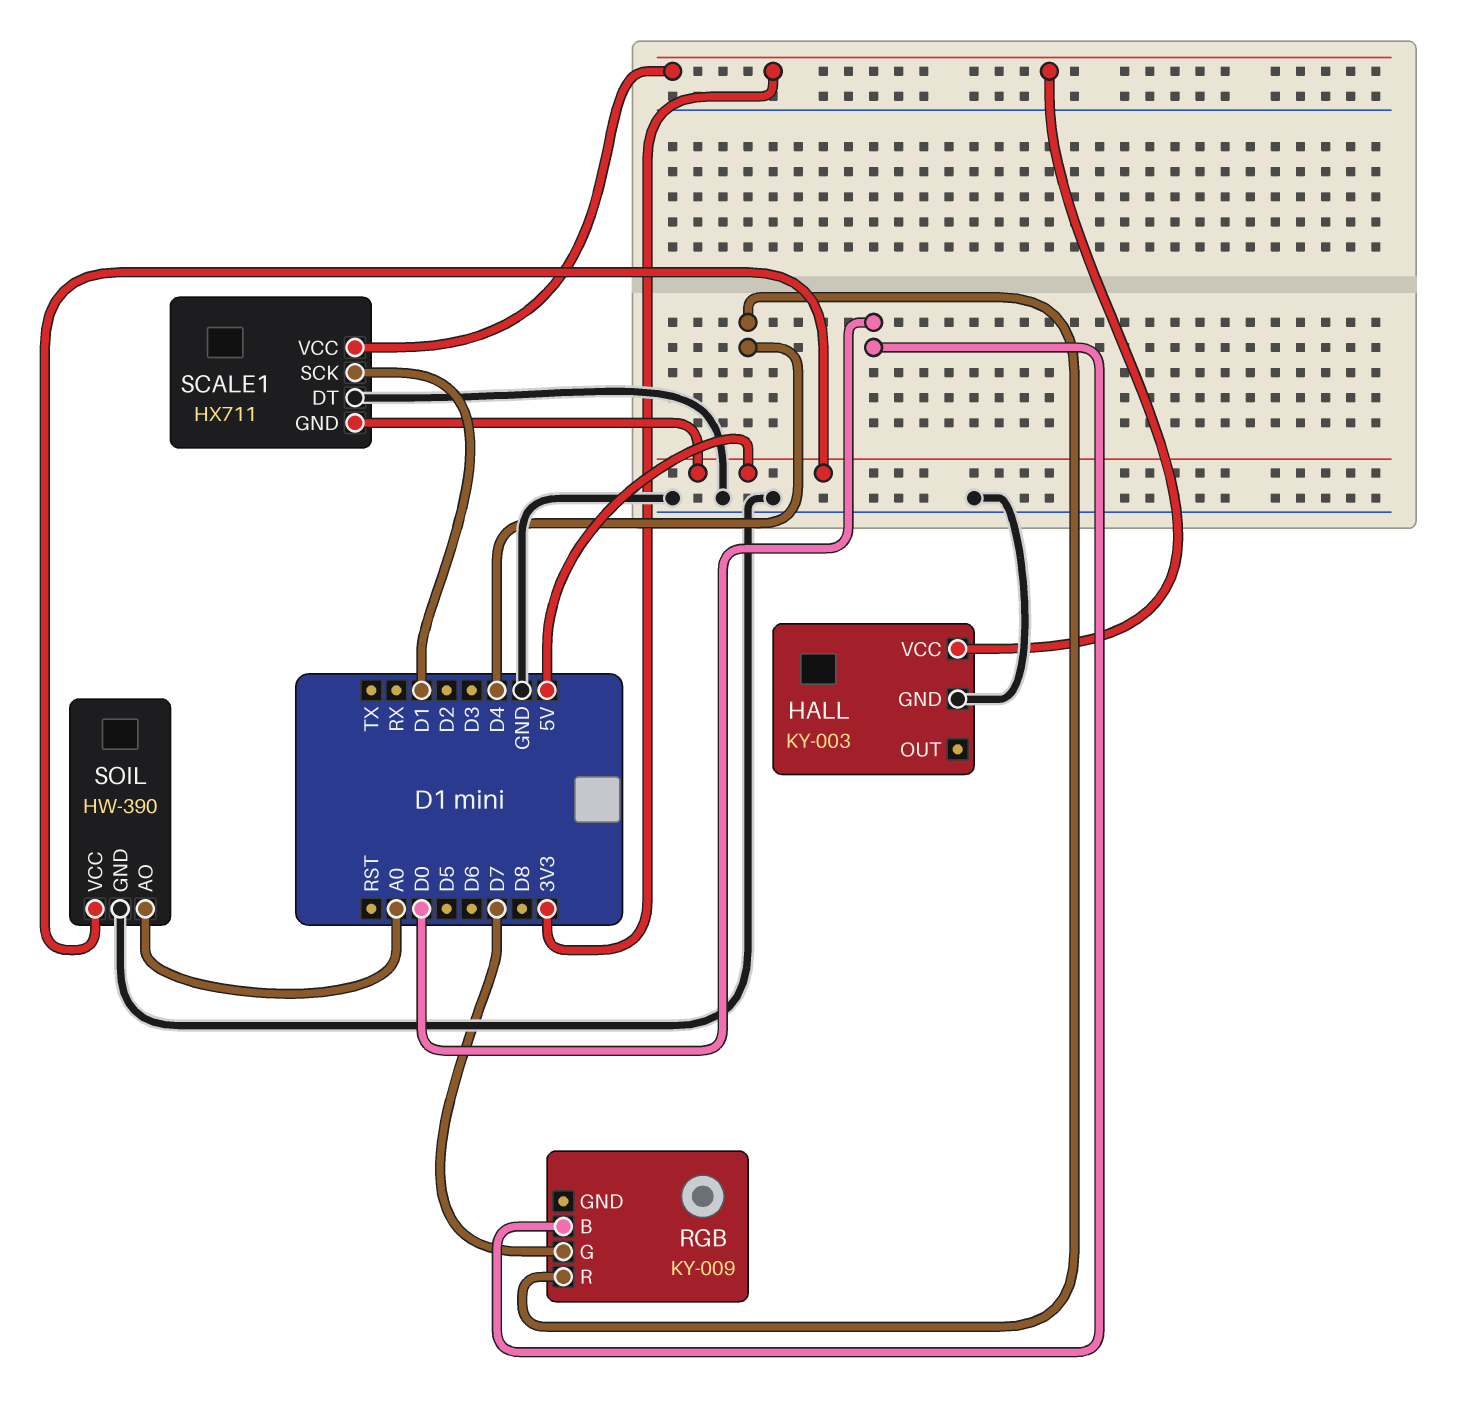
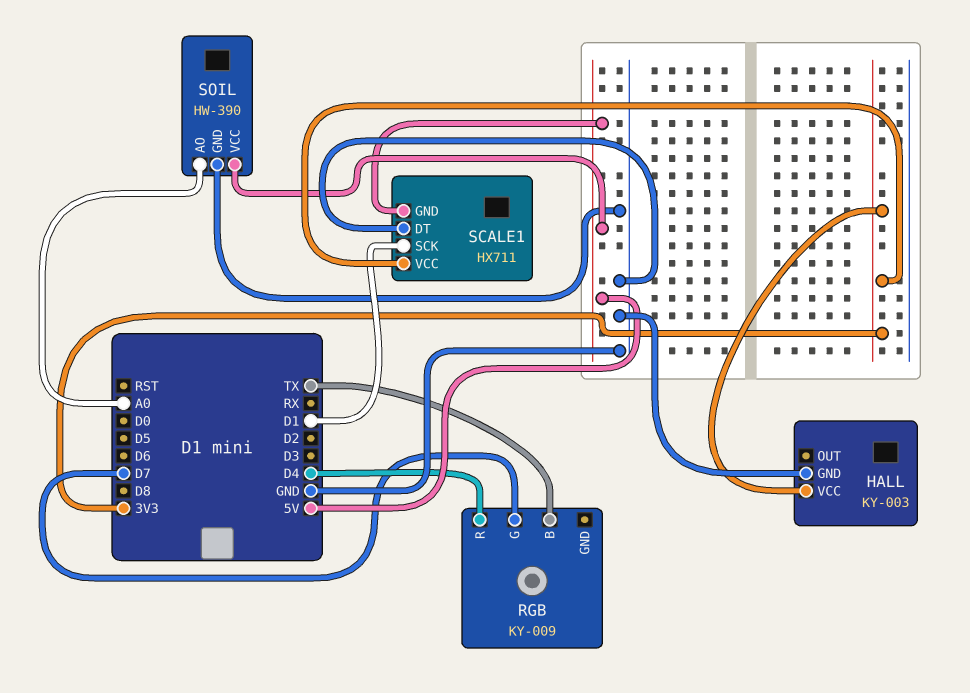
RGB pin B: D0 -> TX

